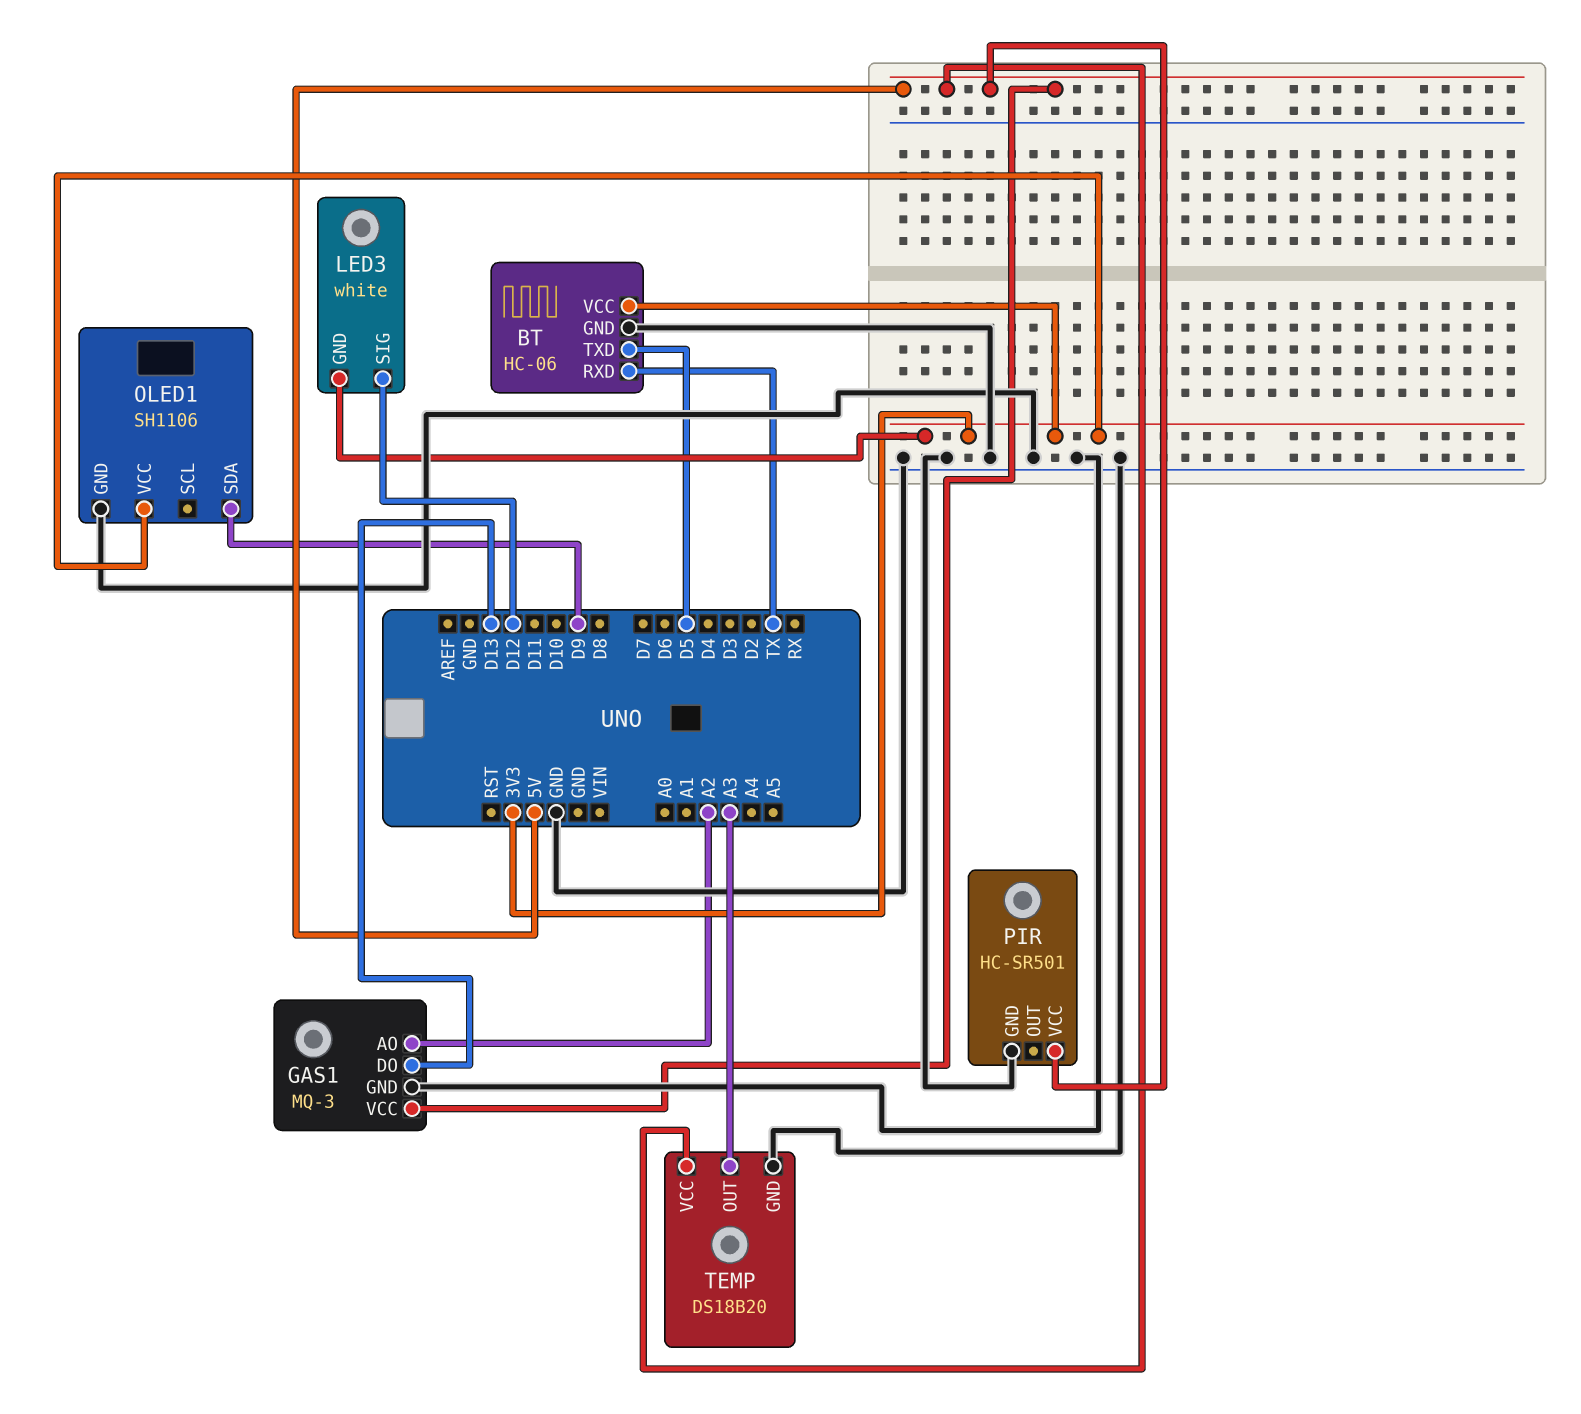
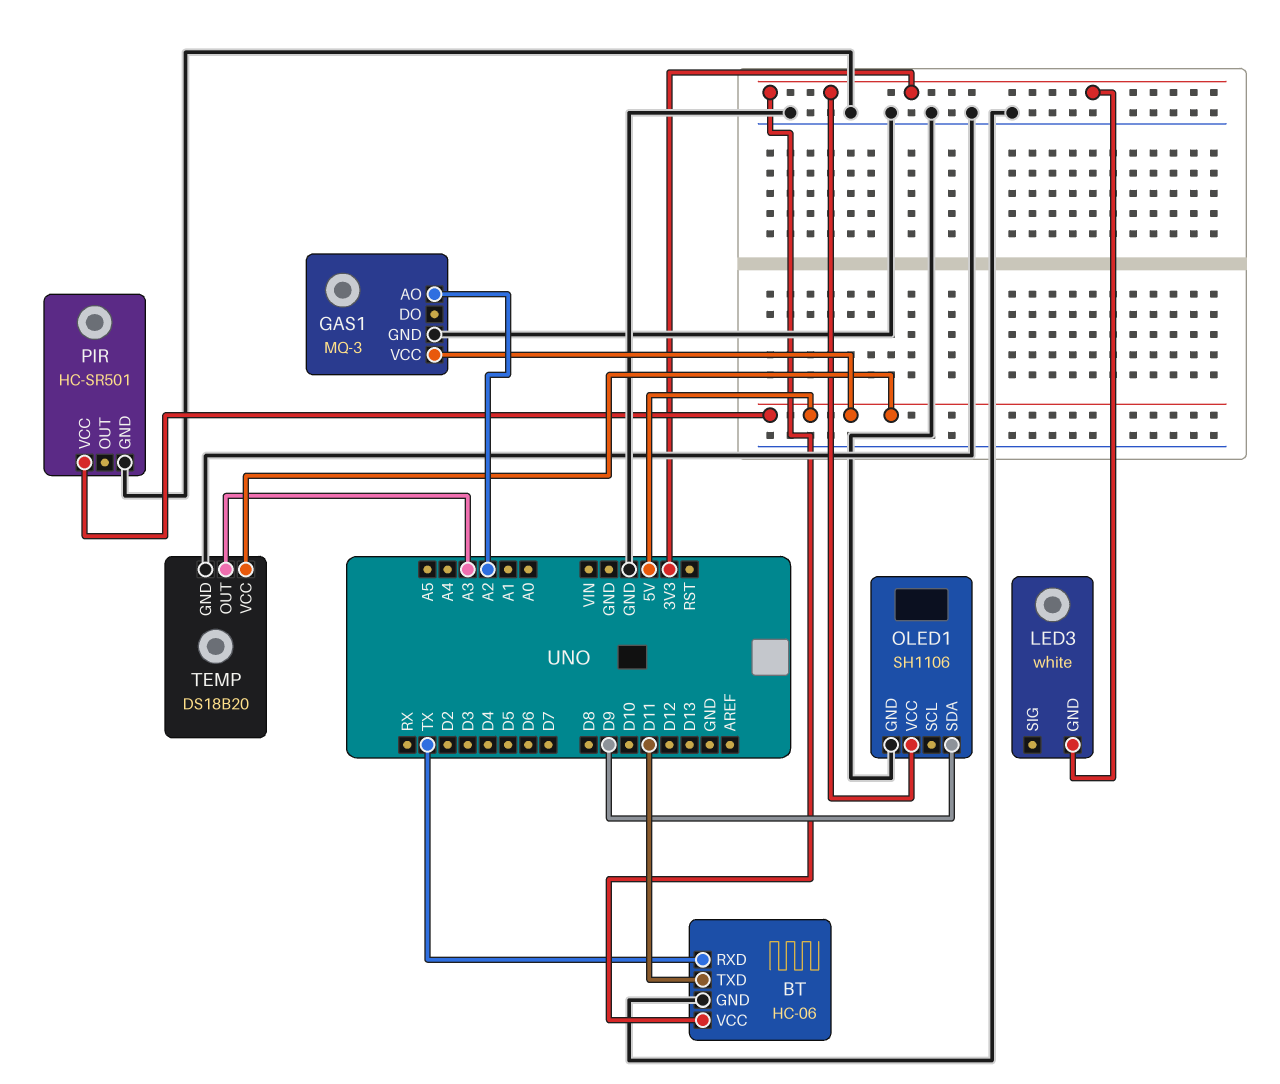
BT pin TXD: D5 -> D11
GAS1 pin DO: D13 -> none
LED3 pin SIG: D12 -> none

